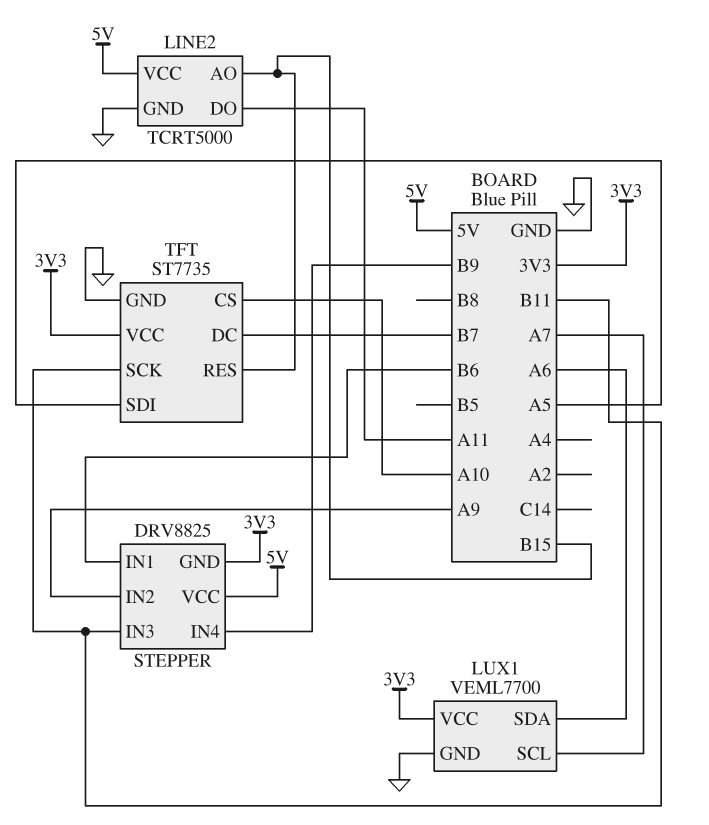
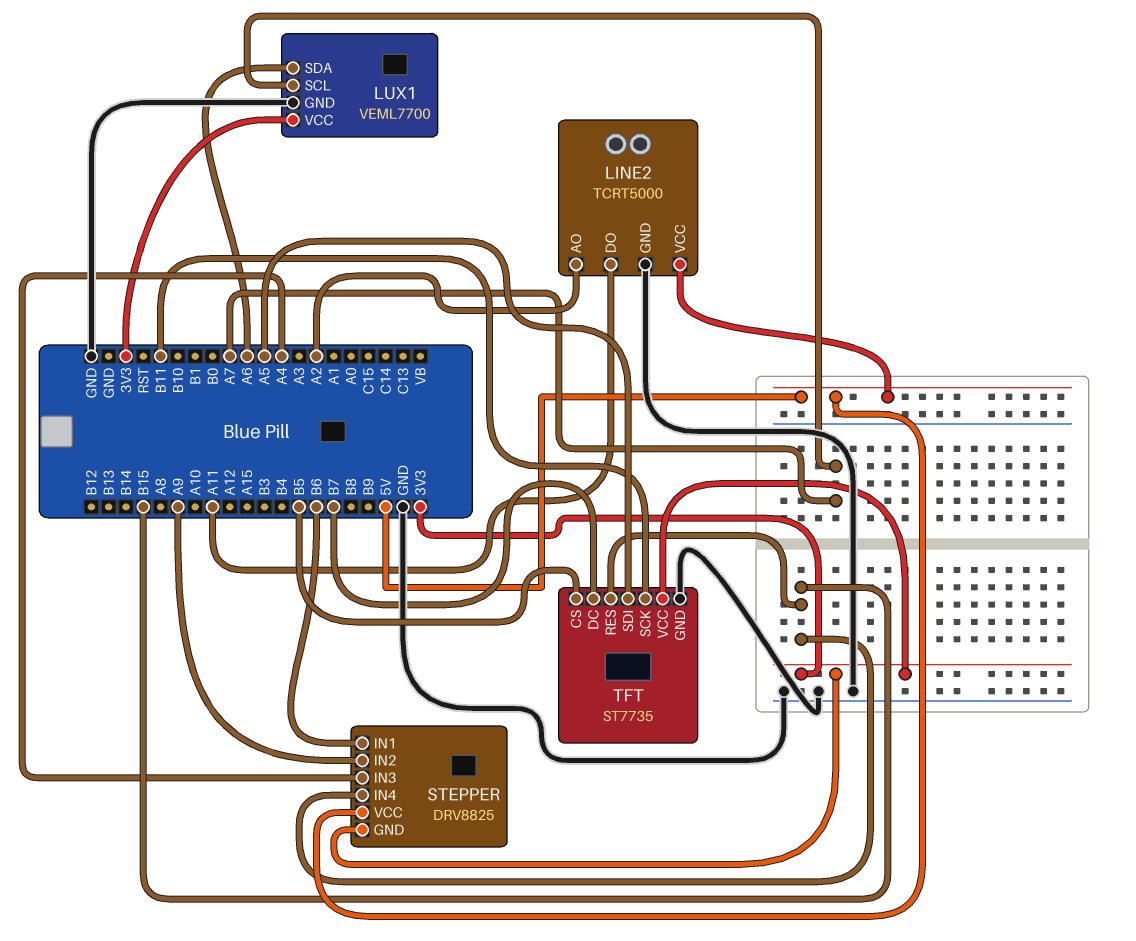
LINE2 pin AO: B15 -> A2
STEPPER pin IN3: B11 -> A4
STEPPER pin IN4: B9 -> B15
TFT pin CS: A10 -> B5

